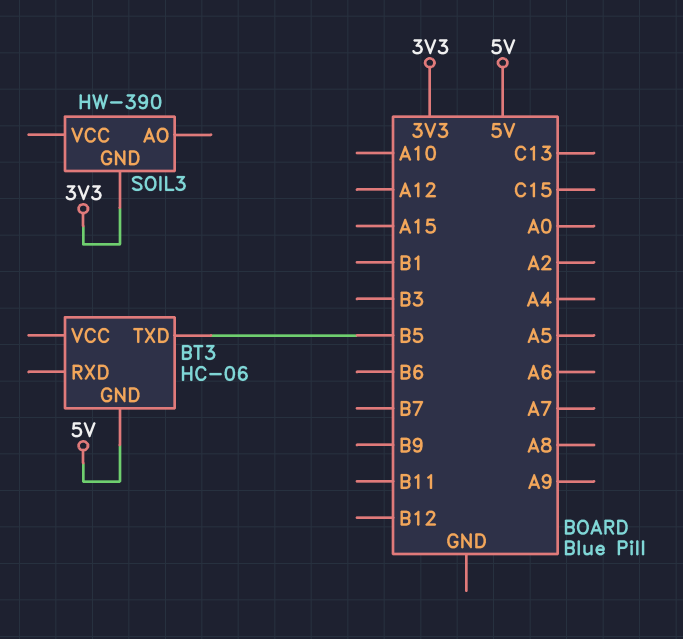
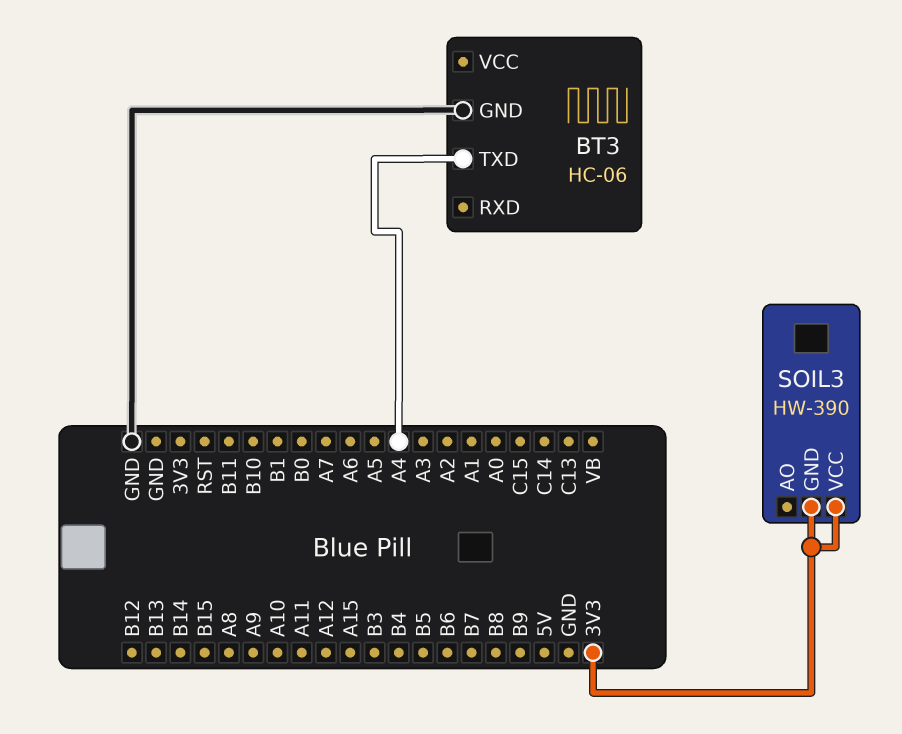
BT3 pin GND: 5V -> GND
BT3 pin TXD: B5 -> A4
SOIL3 pin VCC: none -> 3V3

